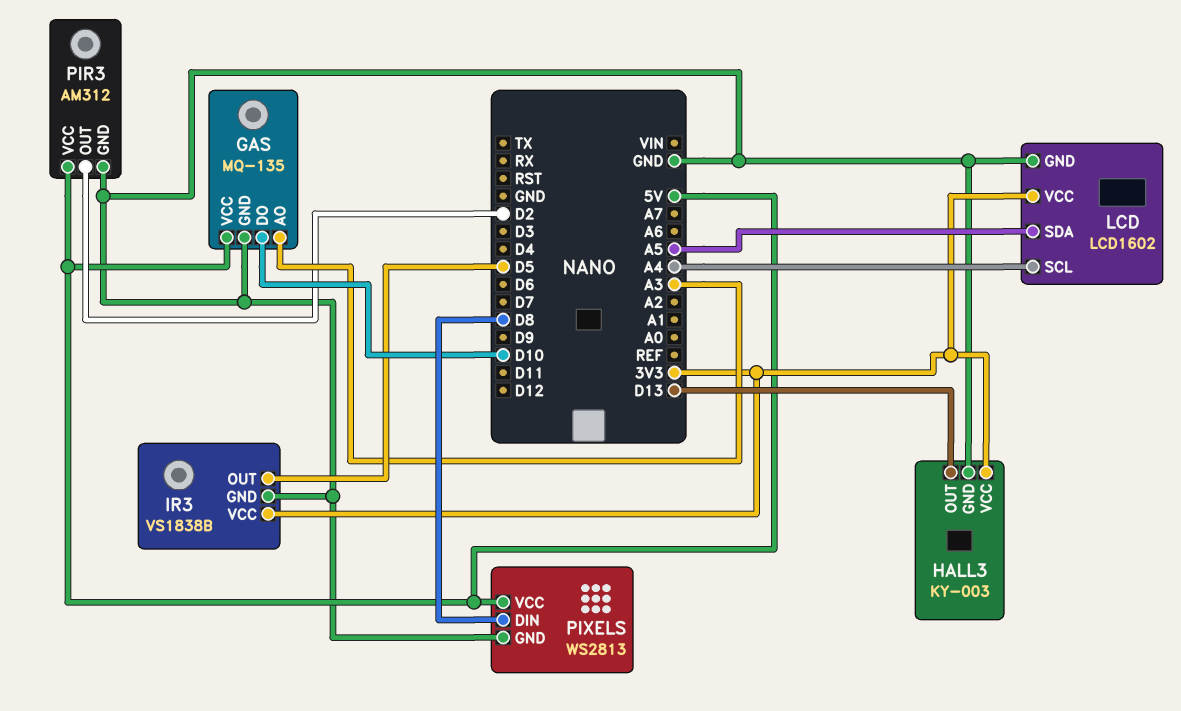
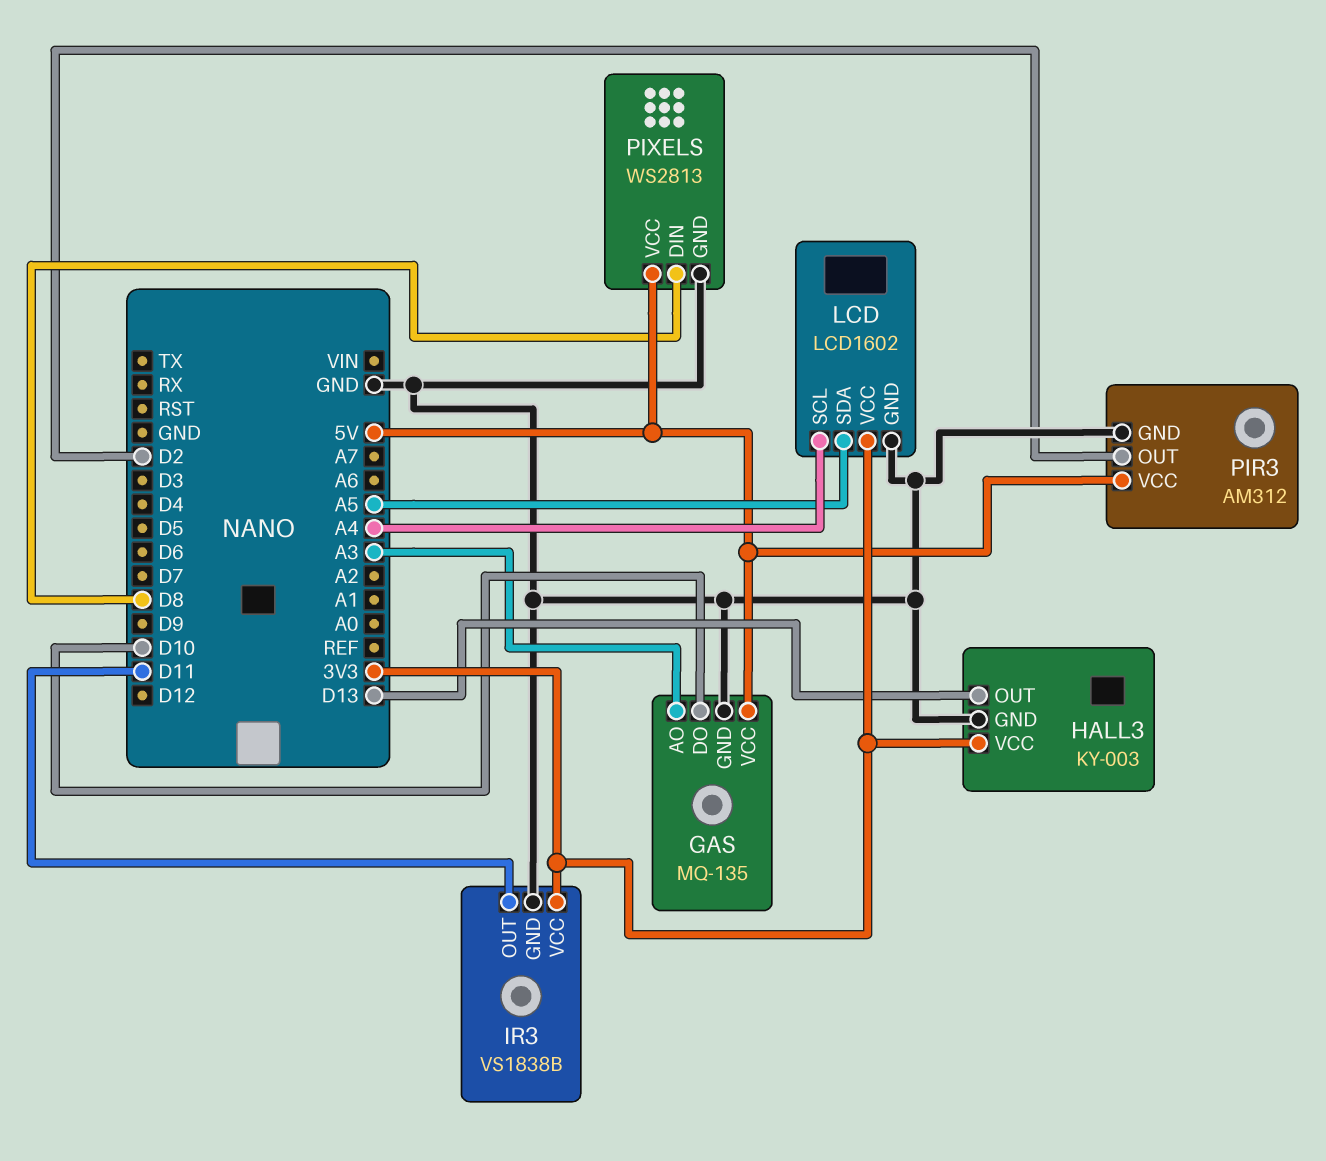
IR3 pin OUT: D5 -> D11

